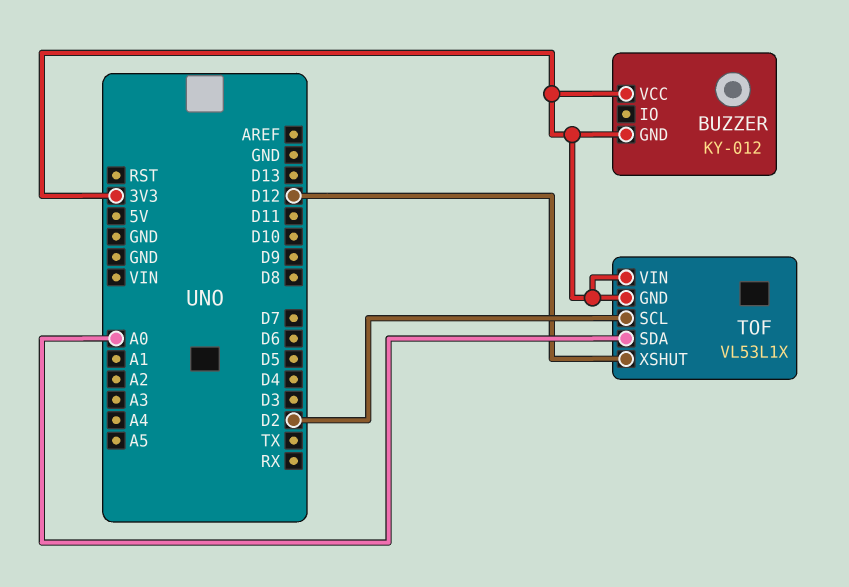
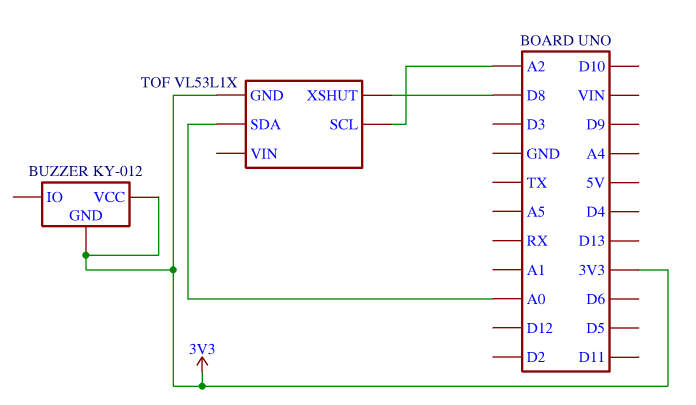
TOF pin SCL: D2 -> A2
TOF pin VIN: 3V3 -> none
TOF pin XSHUT: D12 -> D8

